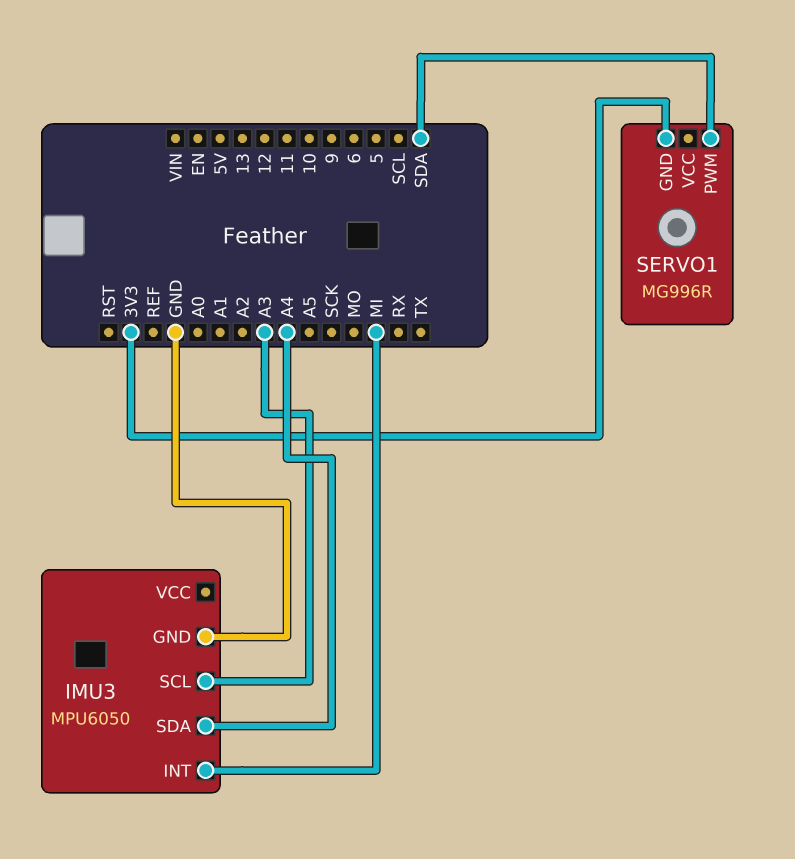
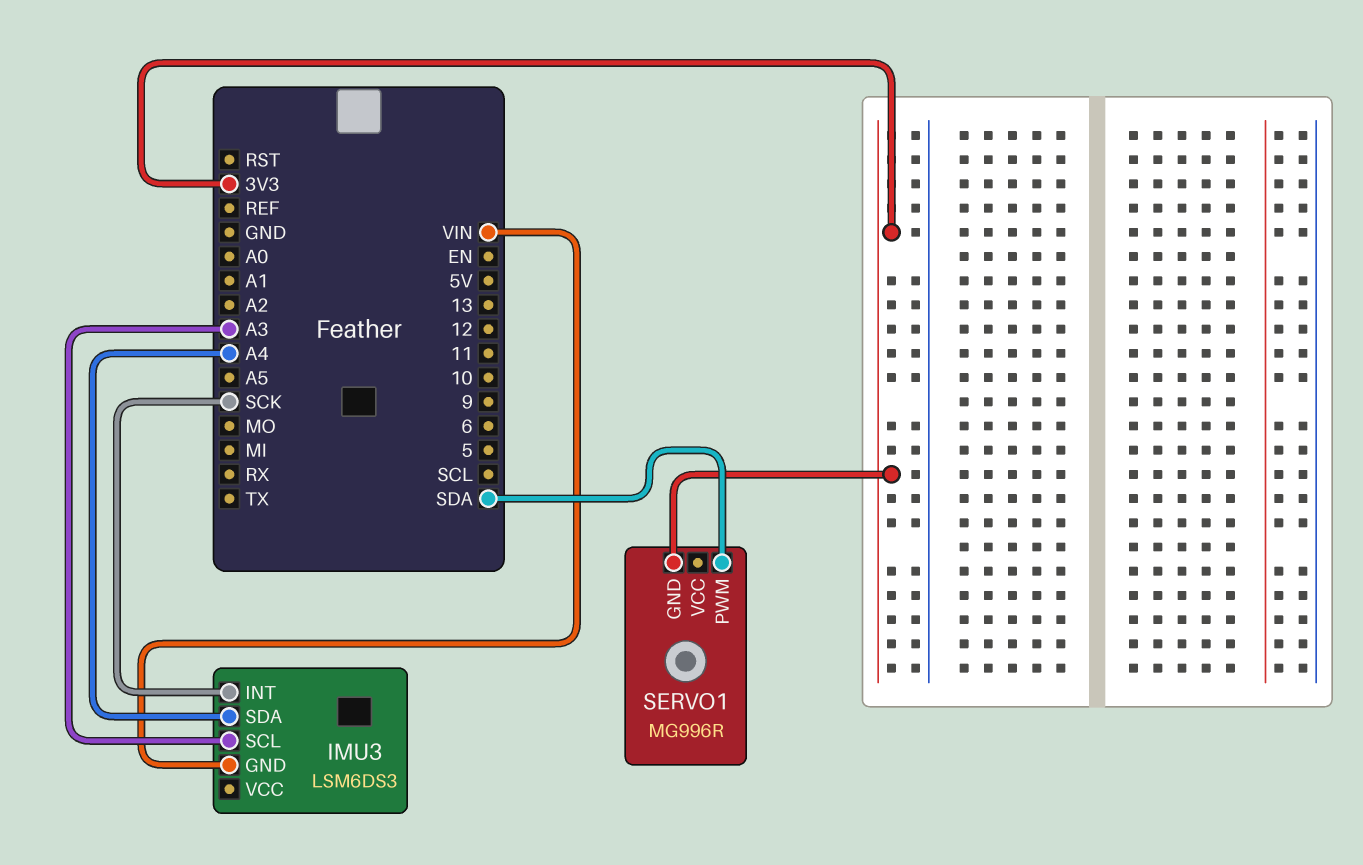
IMU3: MPU6050 -> LSM6DS3
IMU3 pin GND: GND -> VIN
IMU3 pin INT: MI -> SCK

